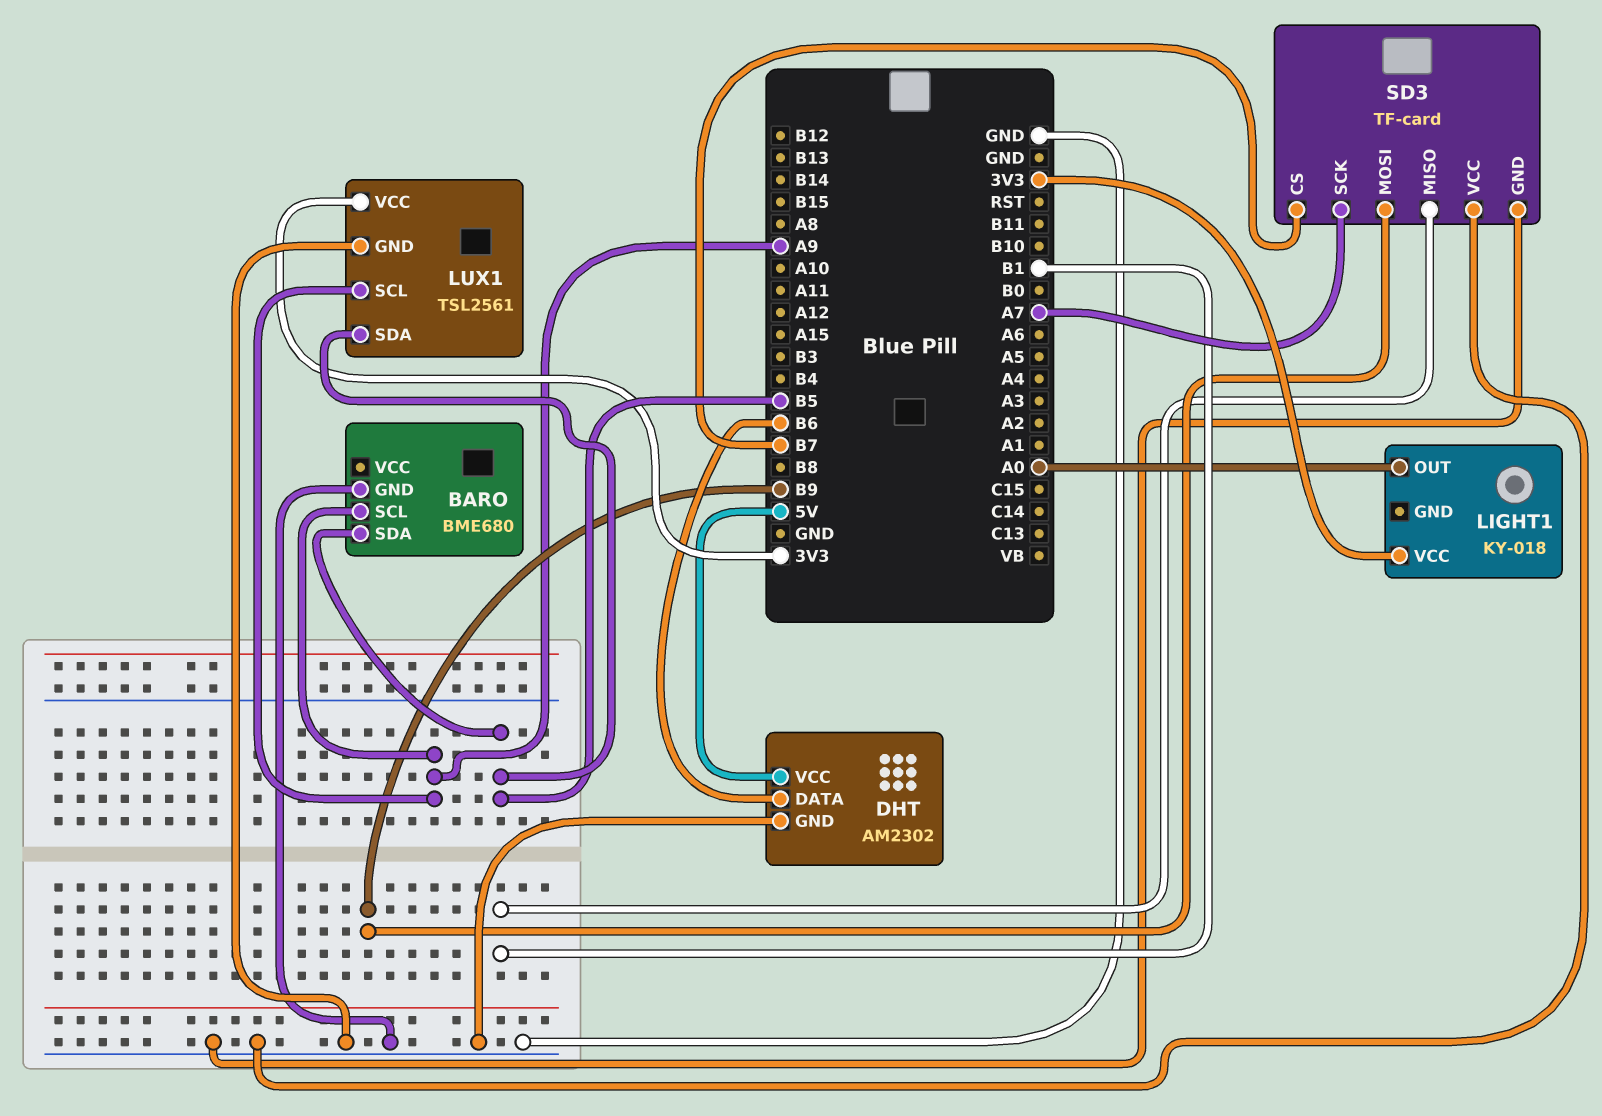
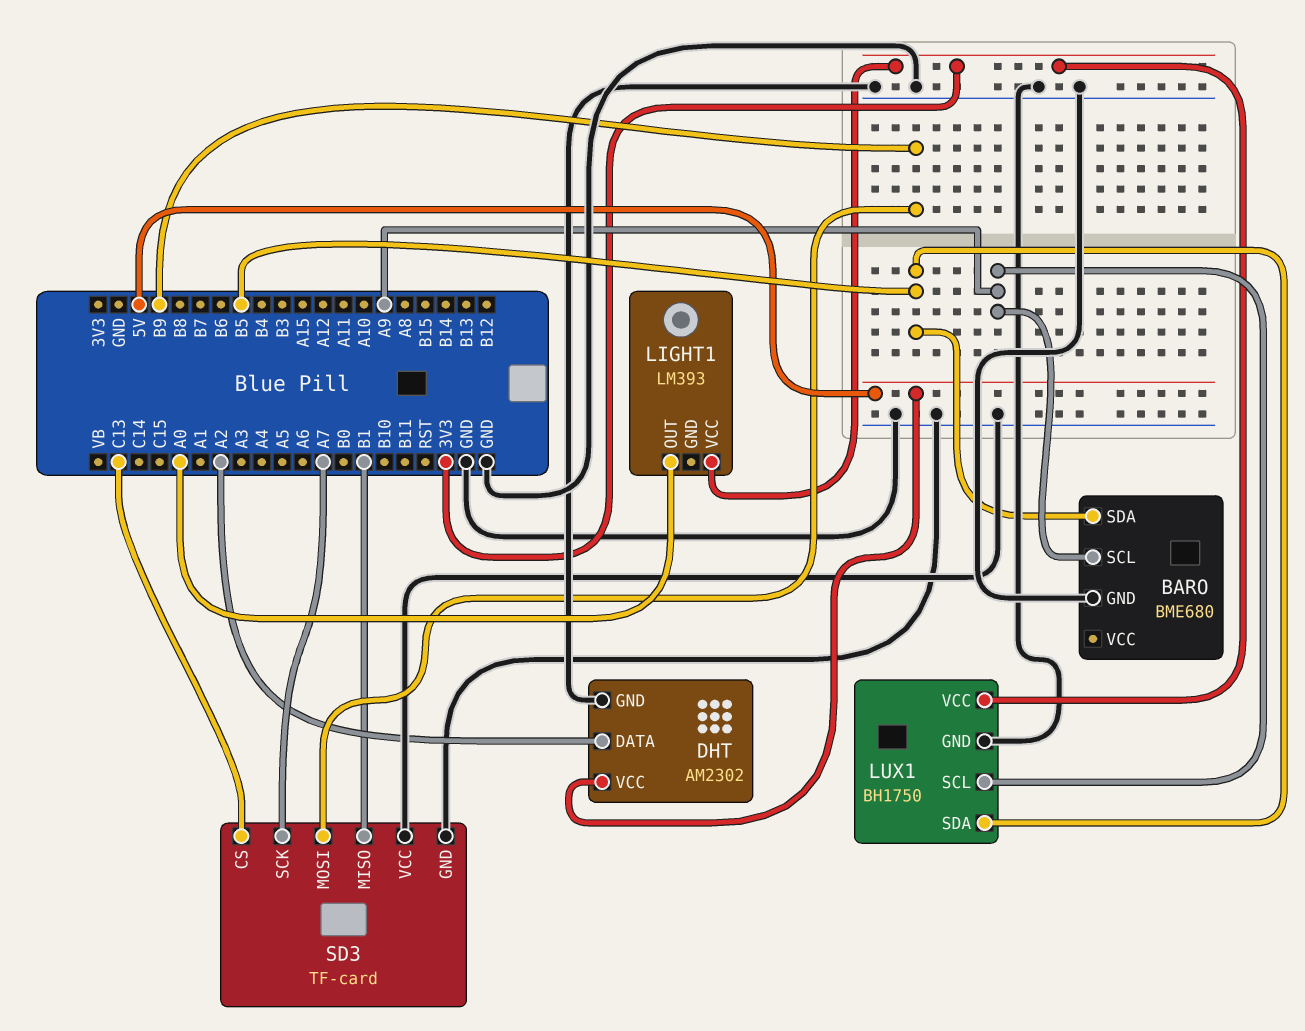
DHT pin DATA: B6 -> A2
LIGHT1: KY-018 -> LM393
LUX1: TSL2561 -> BH1750
SD3 pin CS: B7 -> C13

